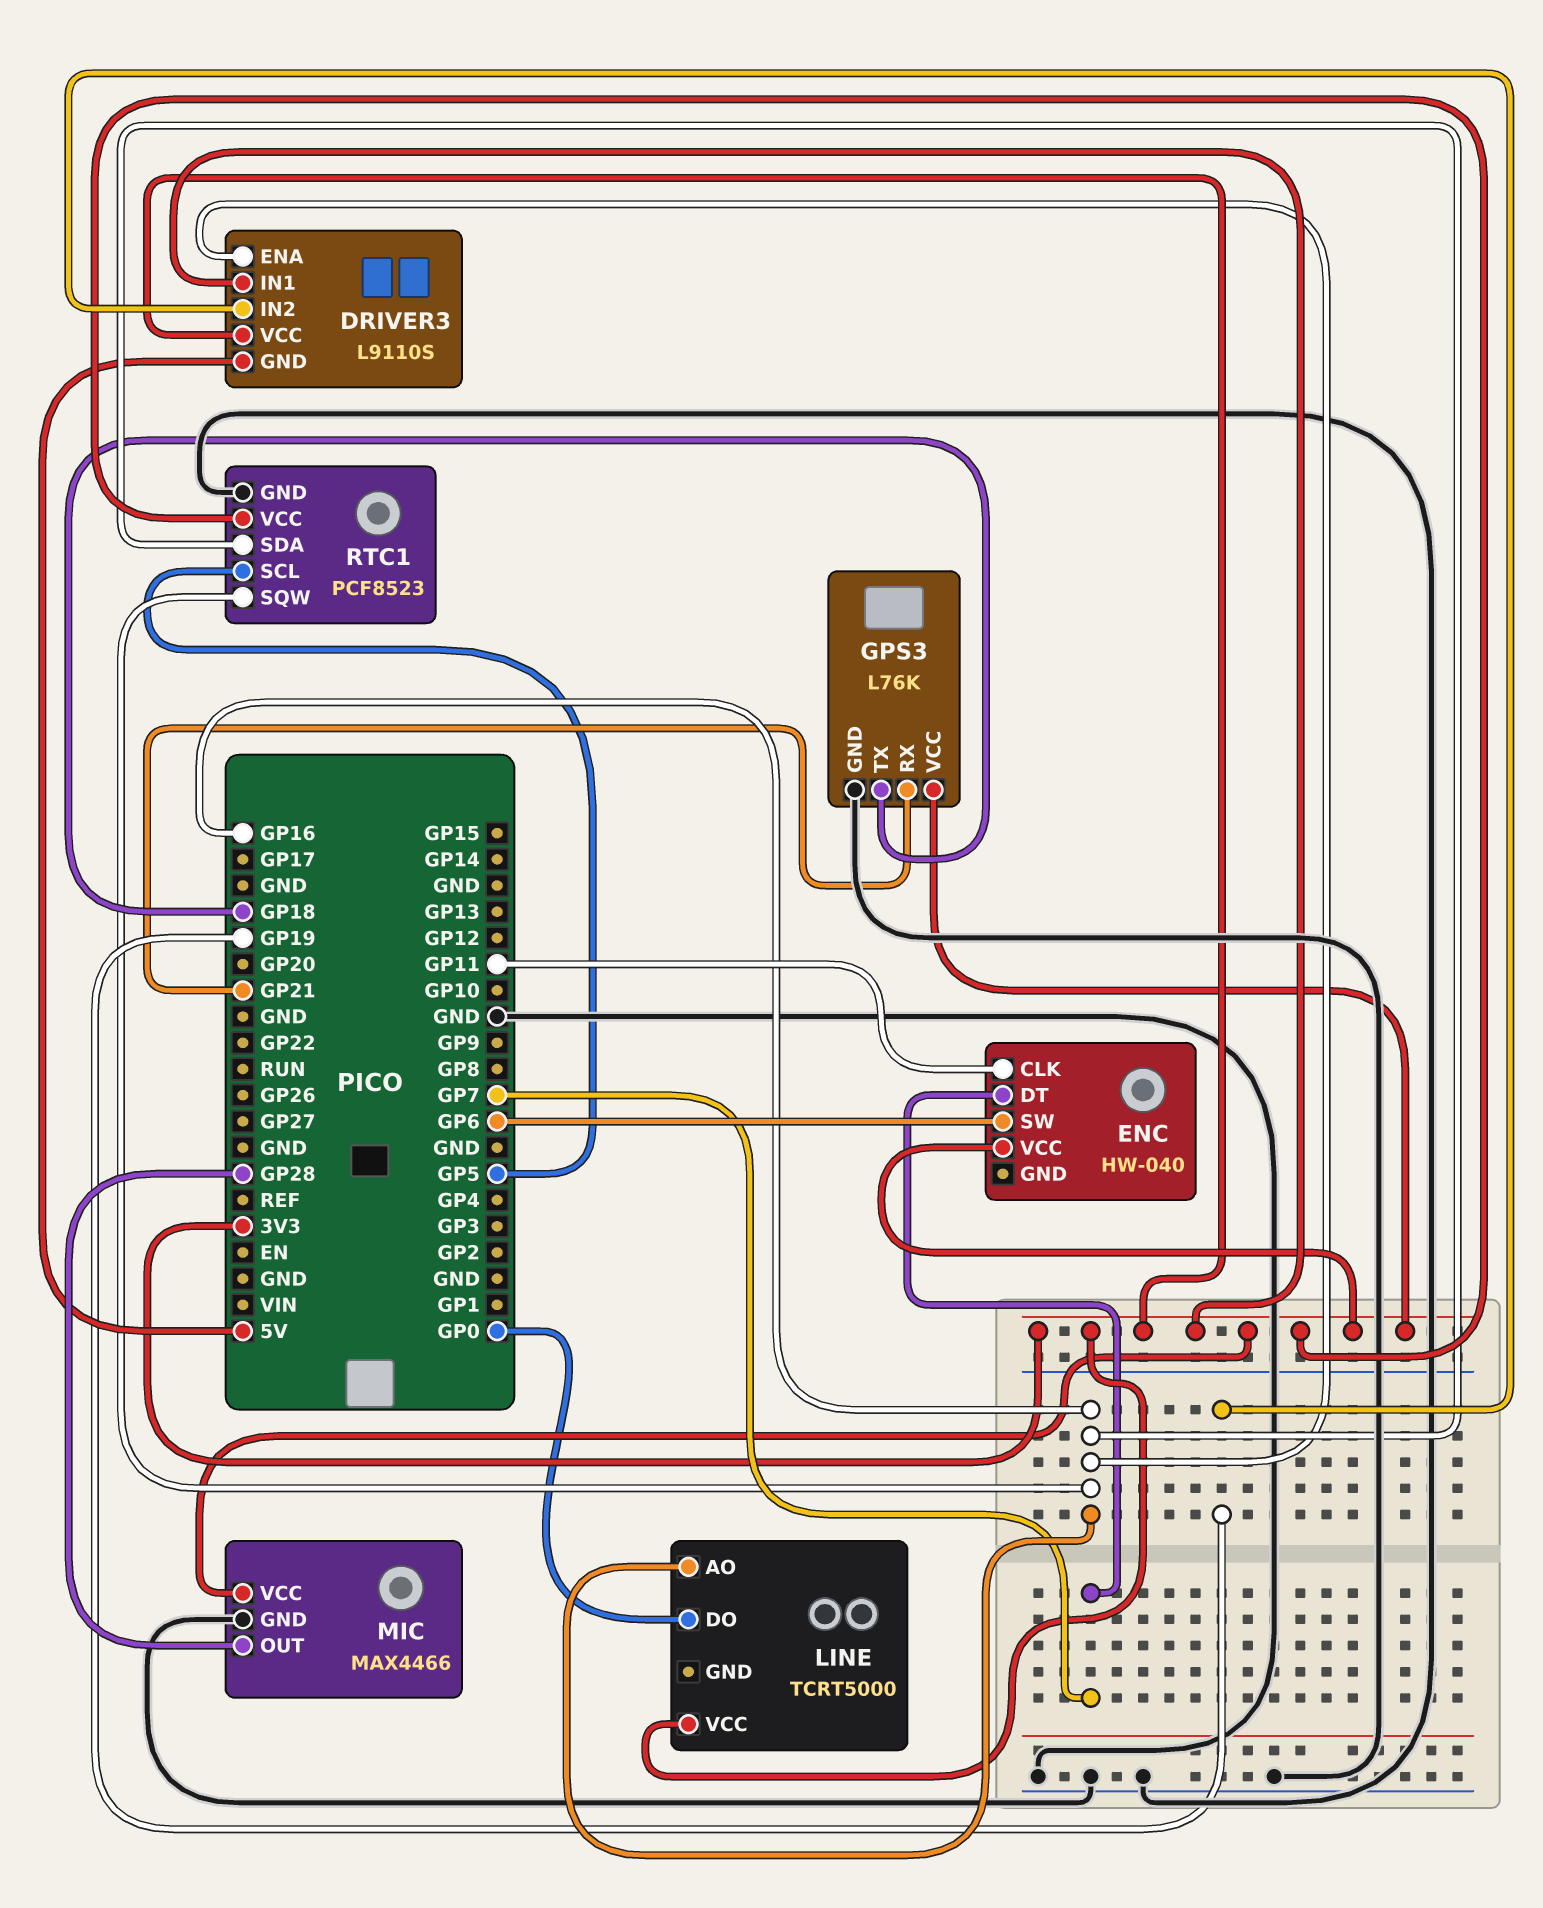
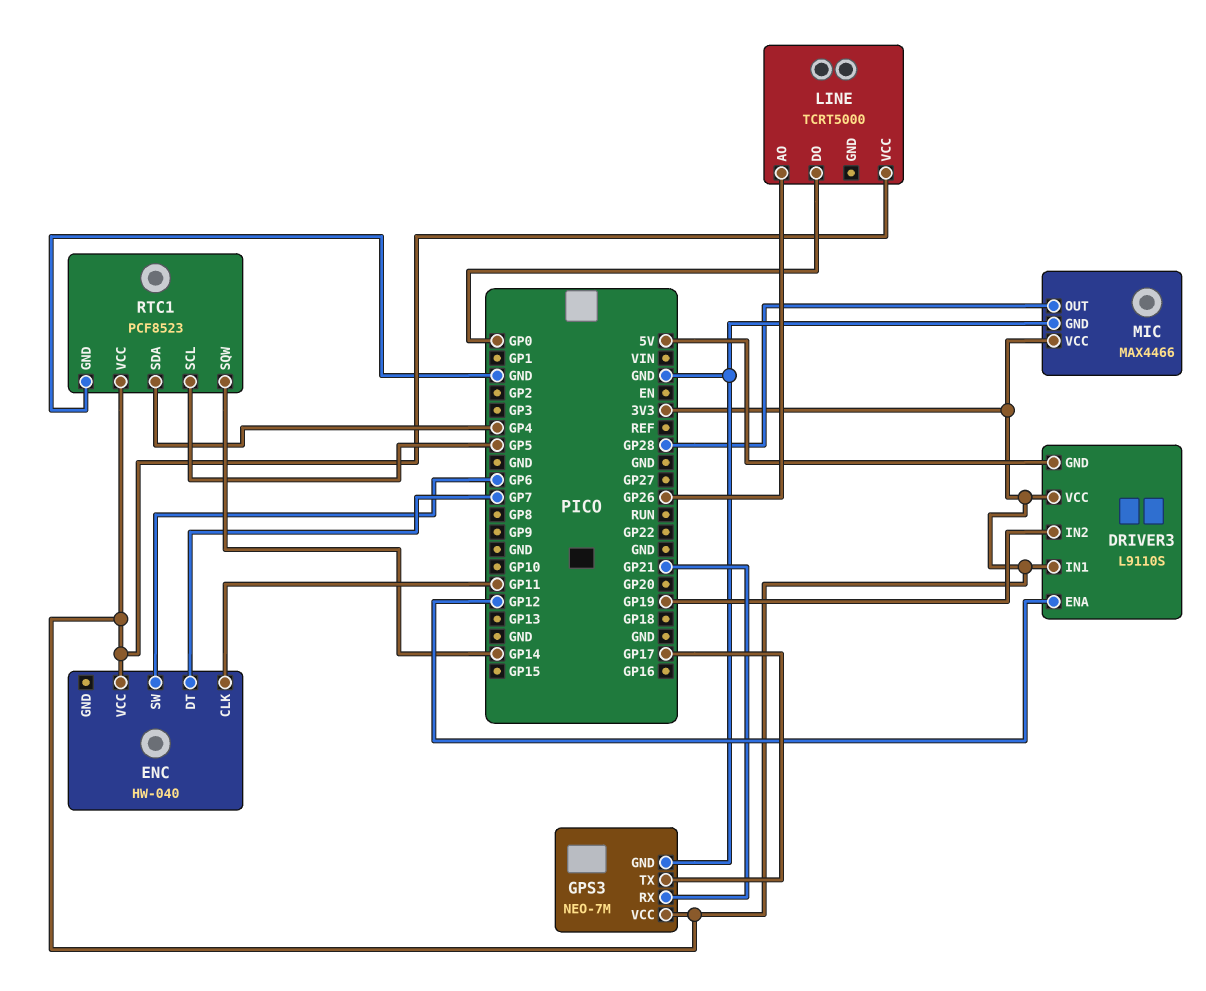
DRIVER3 pin ENA: GP16 -> GP12
GPS3: L76K -> NEO-7M
GPS3 pin TX: GP18 -> GP17
LINE pin AO: GP16 -> GP26
RTC1 pin SDA: GP16 -> GP4
RTC1 pin SQW: GP16 -> GP14

